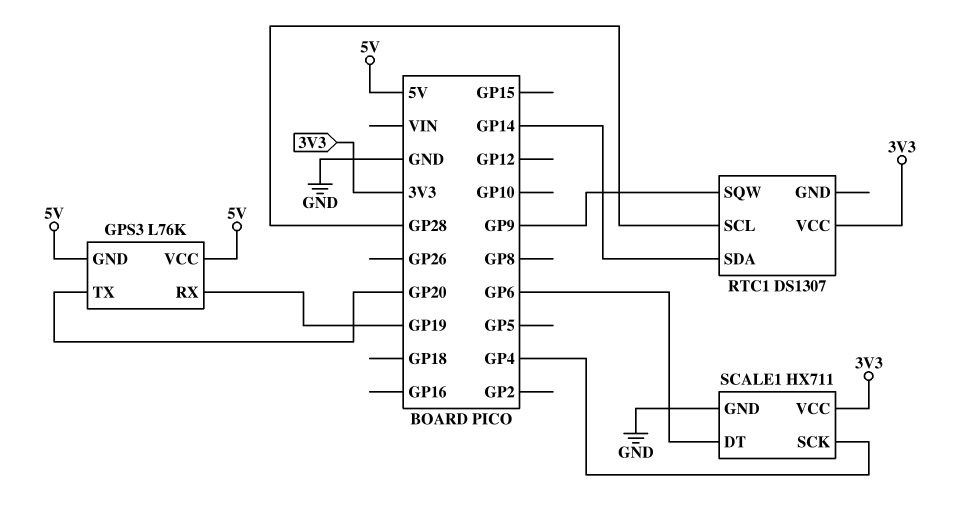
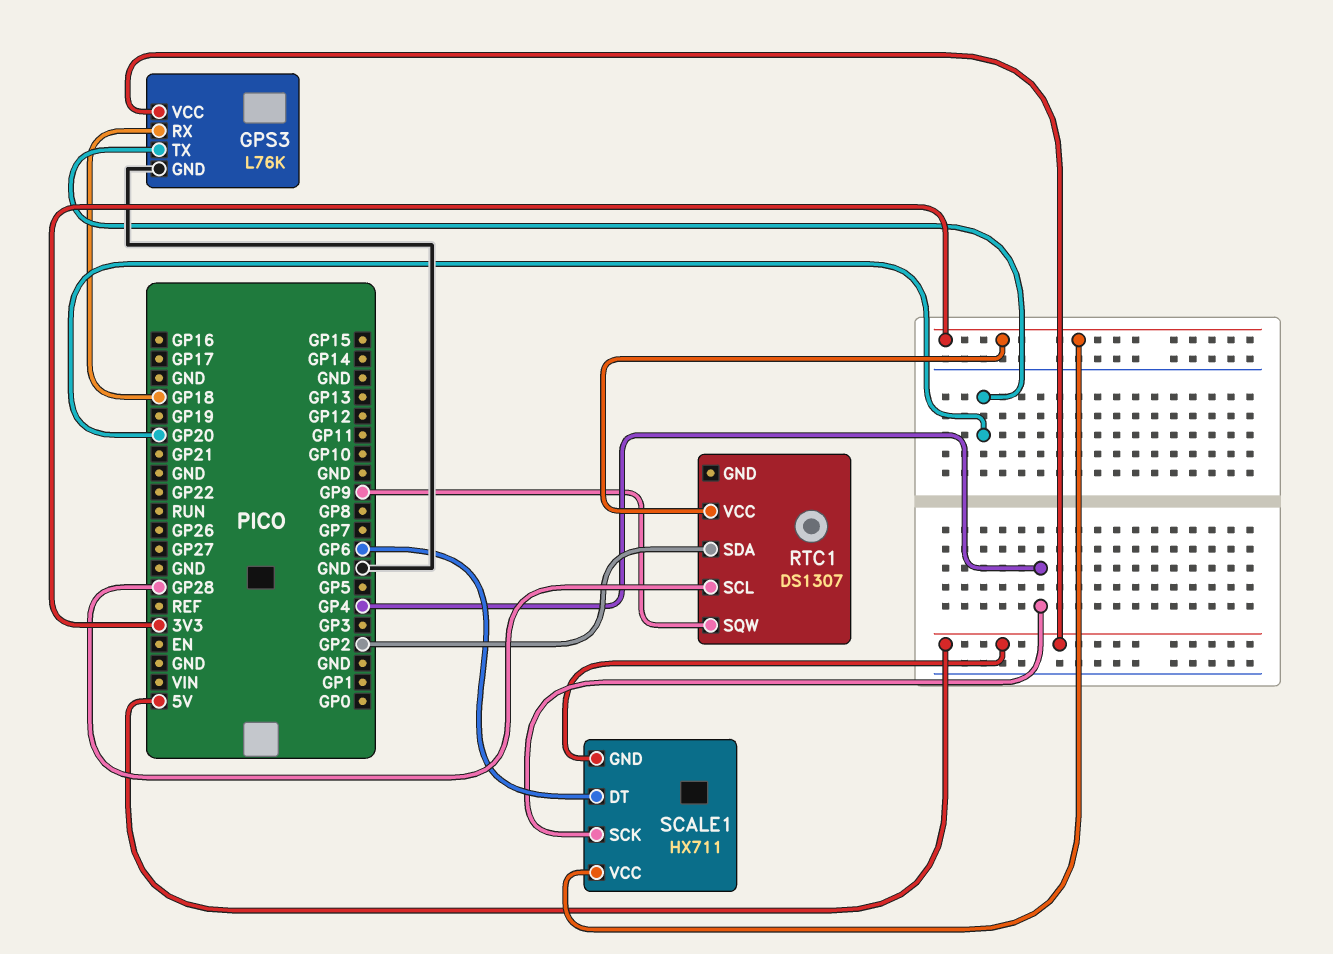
GPS3 pin GND: 5V -> GND
GPS3 pin RX: GP19 -> GP18
RTC1 pin SDA: GP14 -> GP2
SCALE1 pin GND: GND -> 5V

